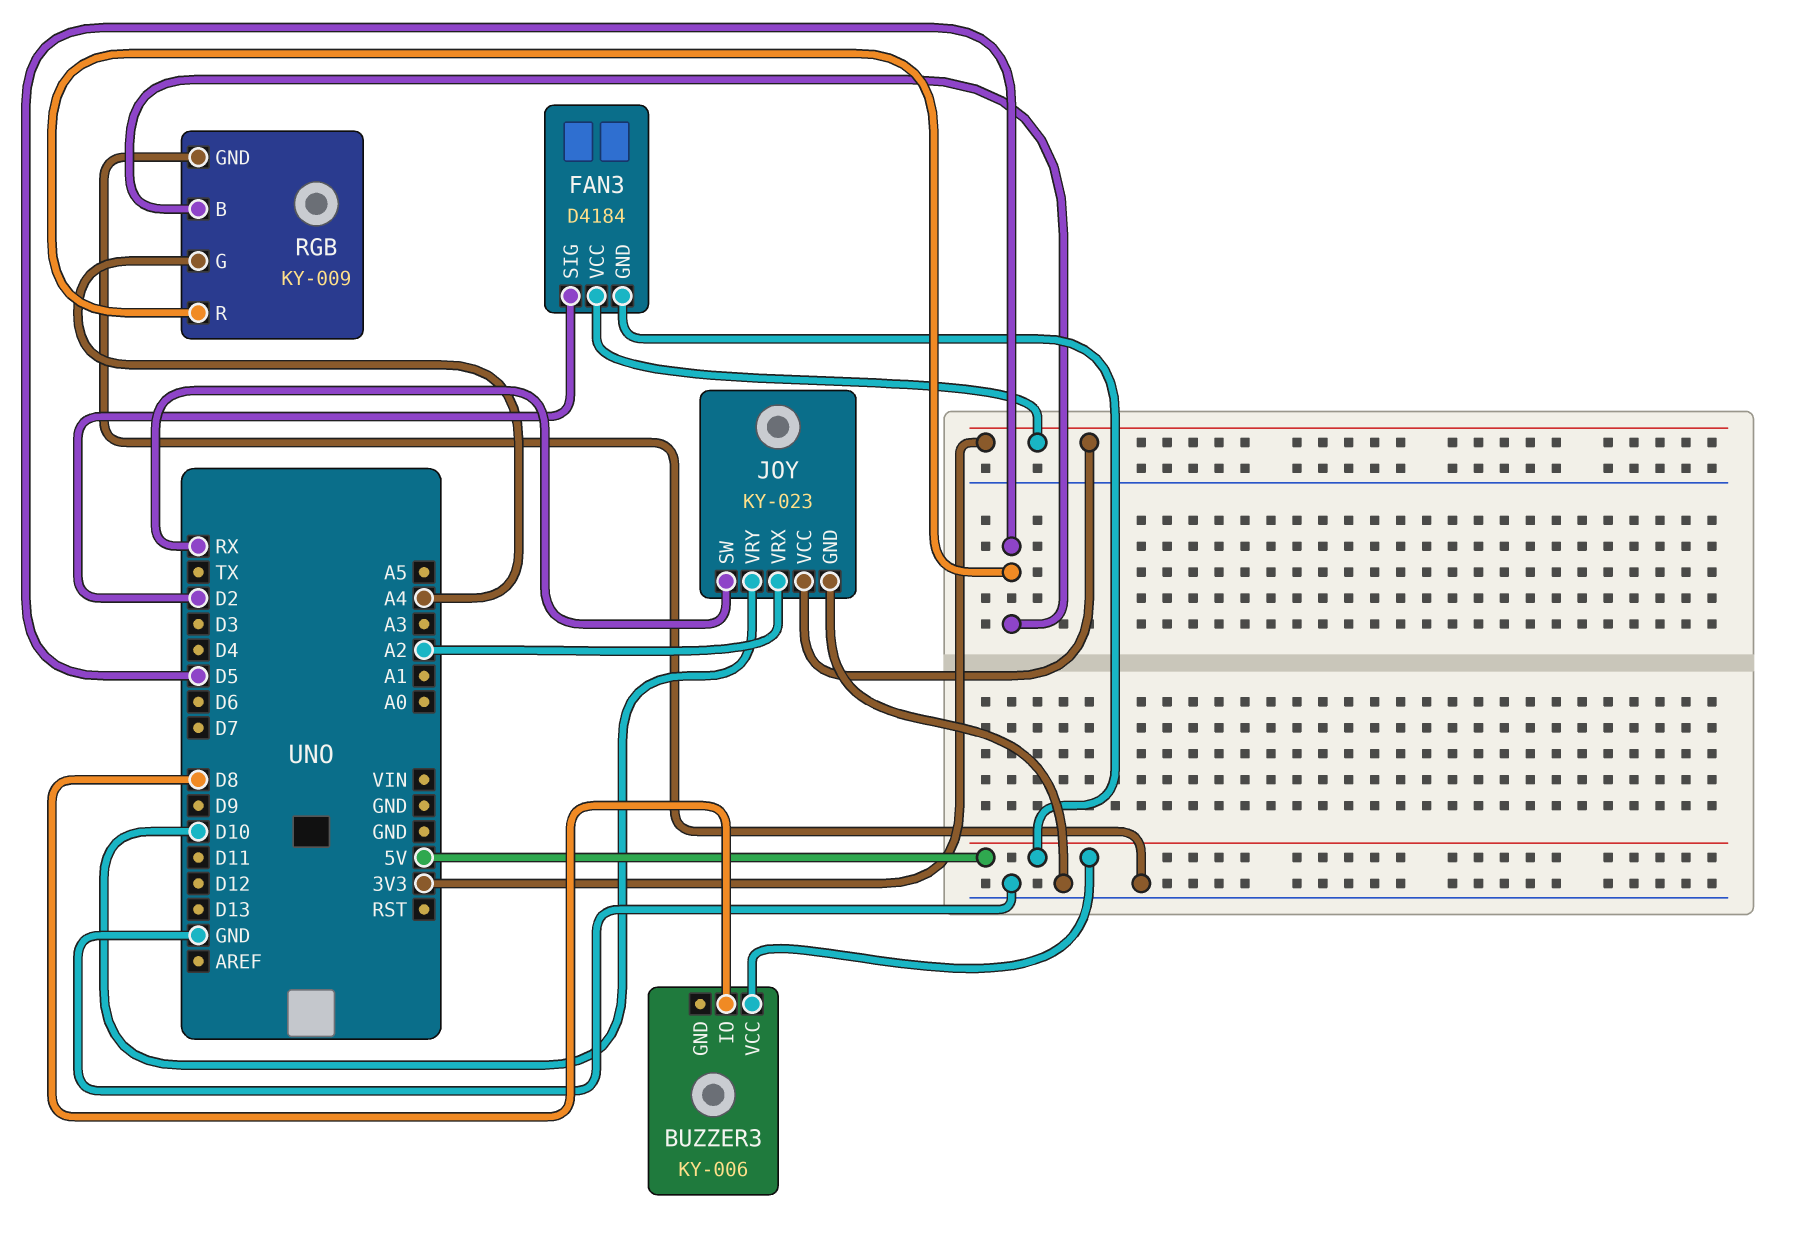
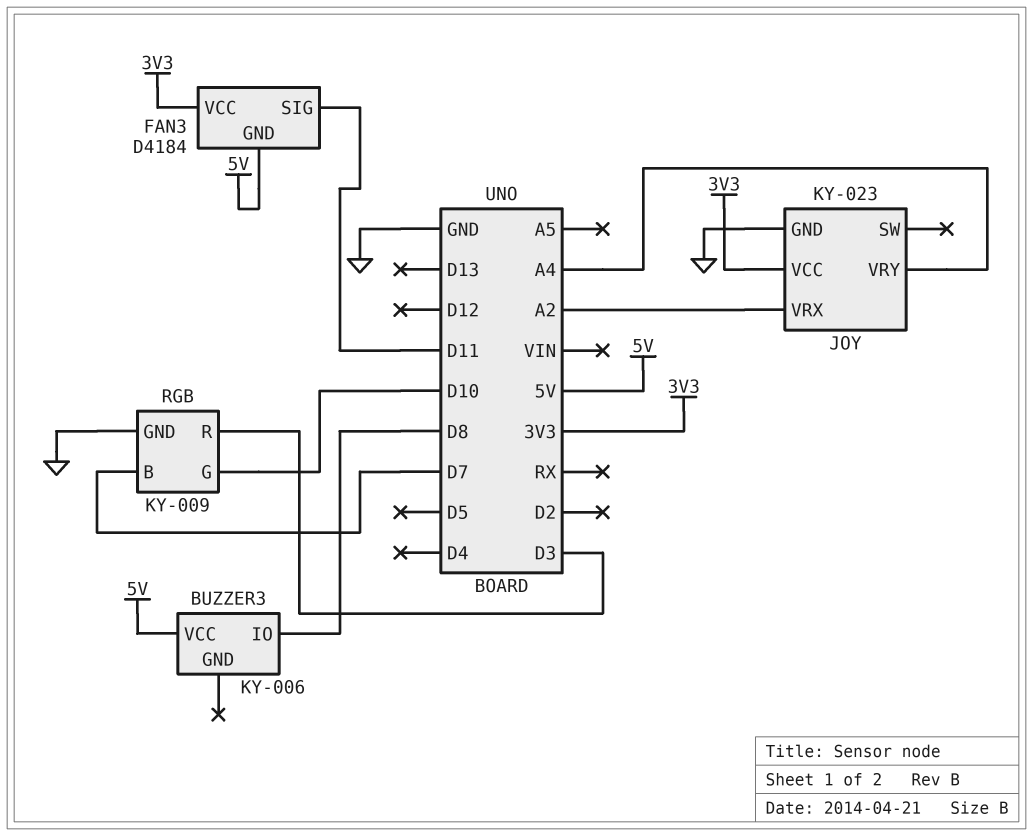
FAN3 pin SIG: D2 -> D11
JOY pin SW: RX -> none
JOY pin VRY: D10 -> A4
RGB pin B: D5 -> D7
RGB pin G: A4 -> D10
RGB pin R: D5 -> D3

